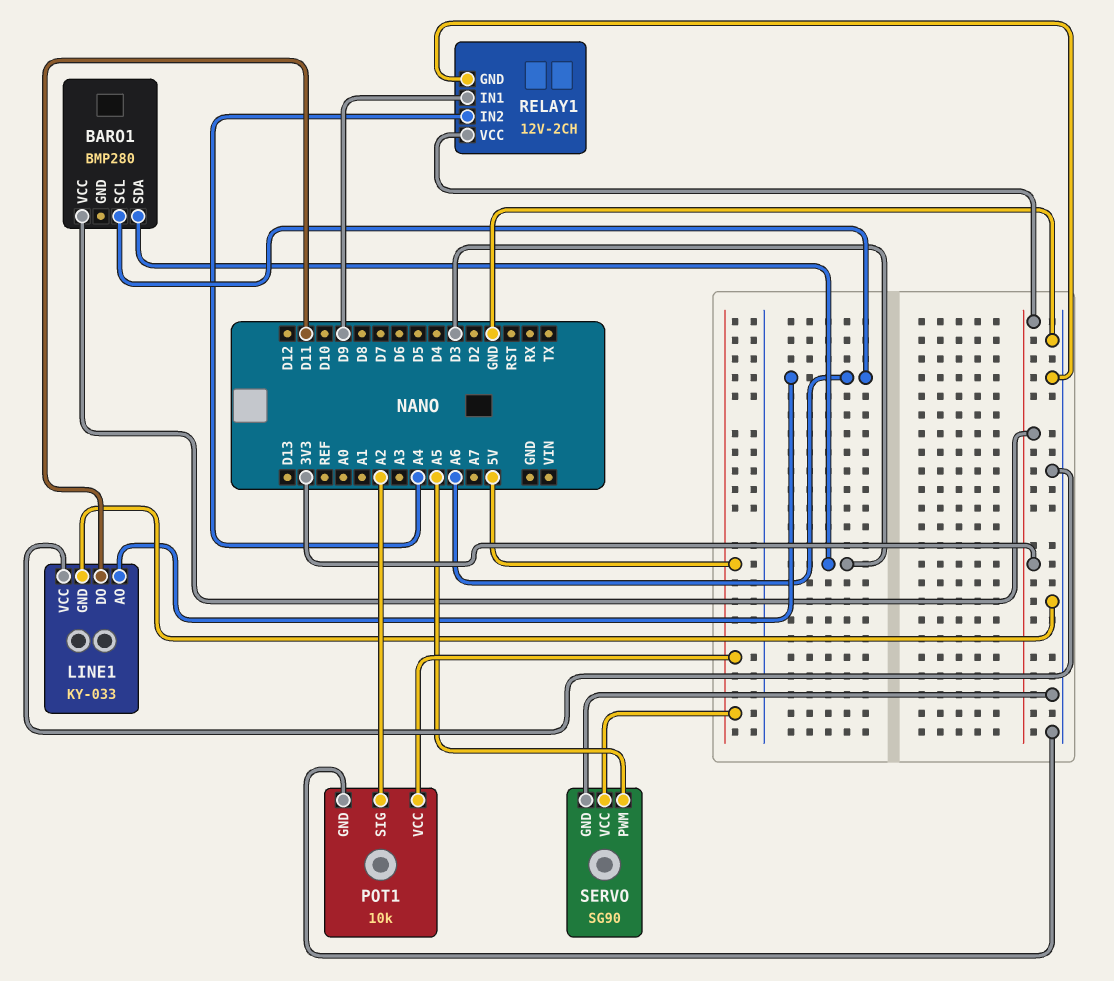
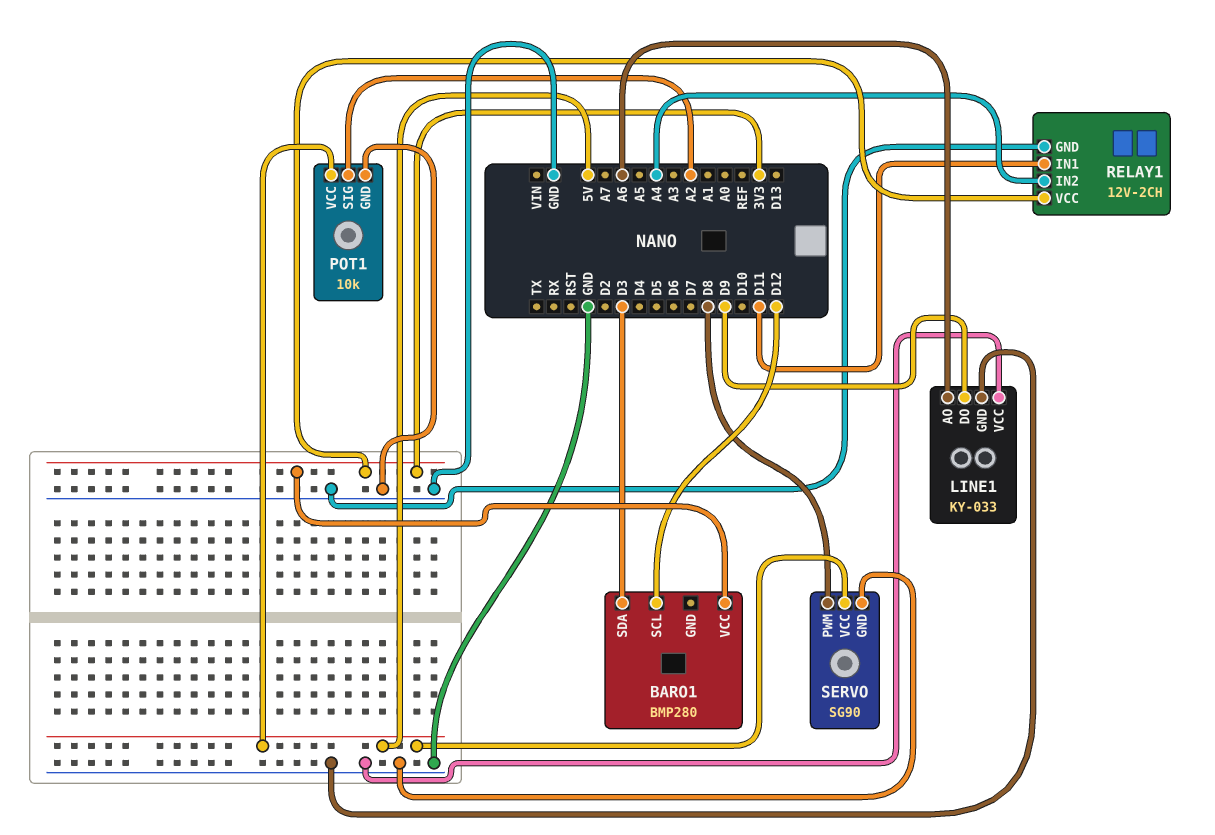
BARO1 pin SCL: A6 -> D12
LINE1 pin DO: D11 -> D9
RELAY1 pin IN1: D9 -> D11
SERVO pin PWM: A5 -> D8

